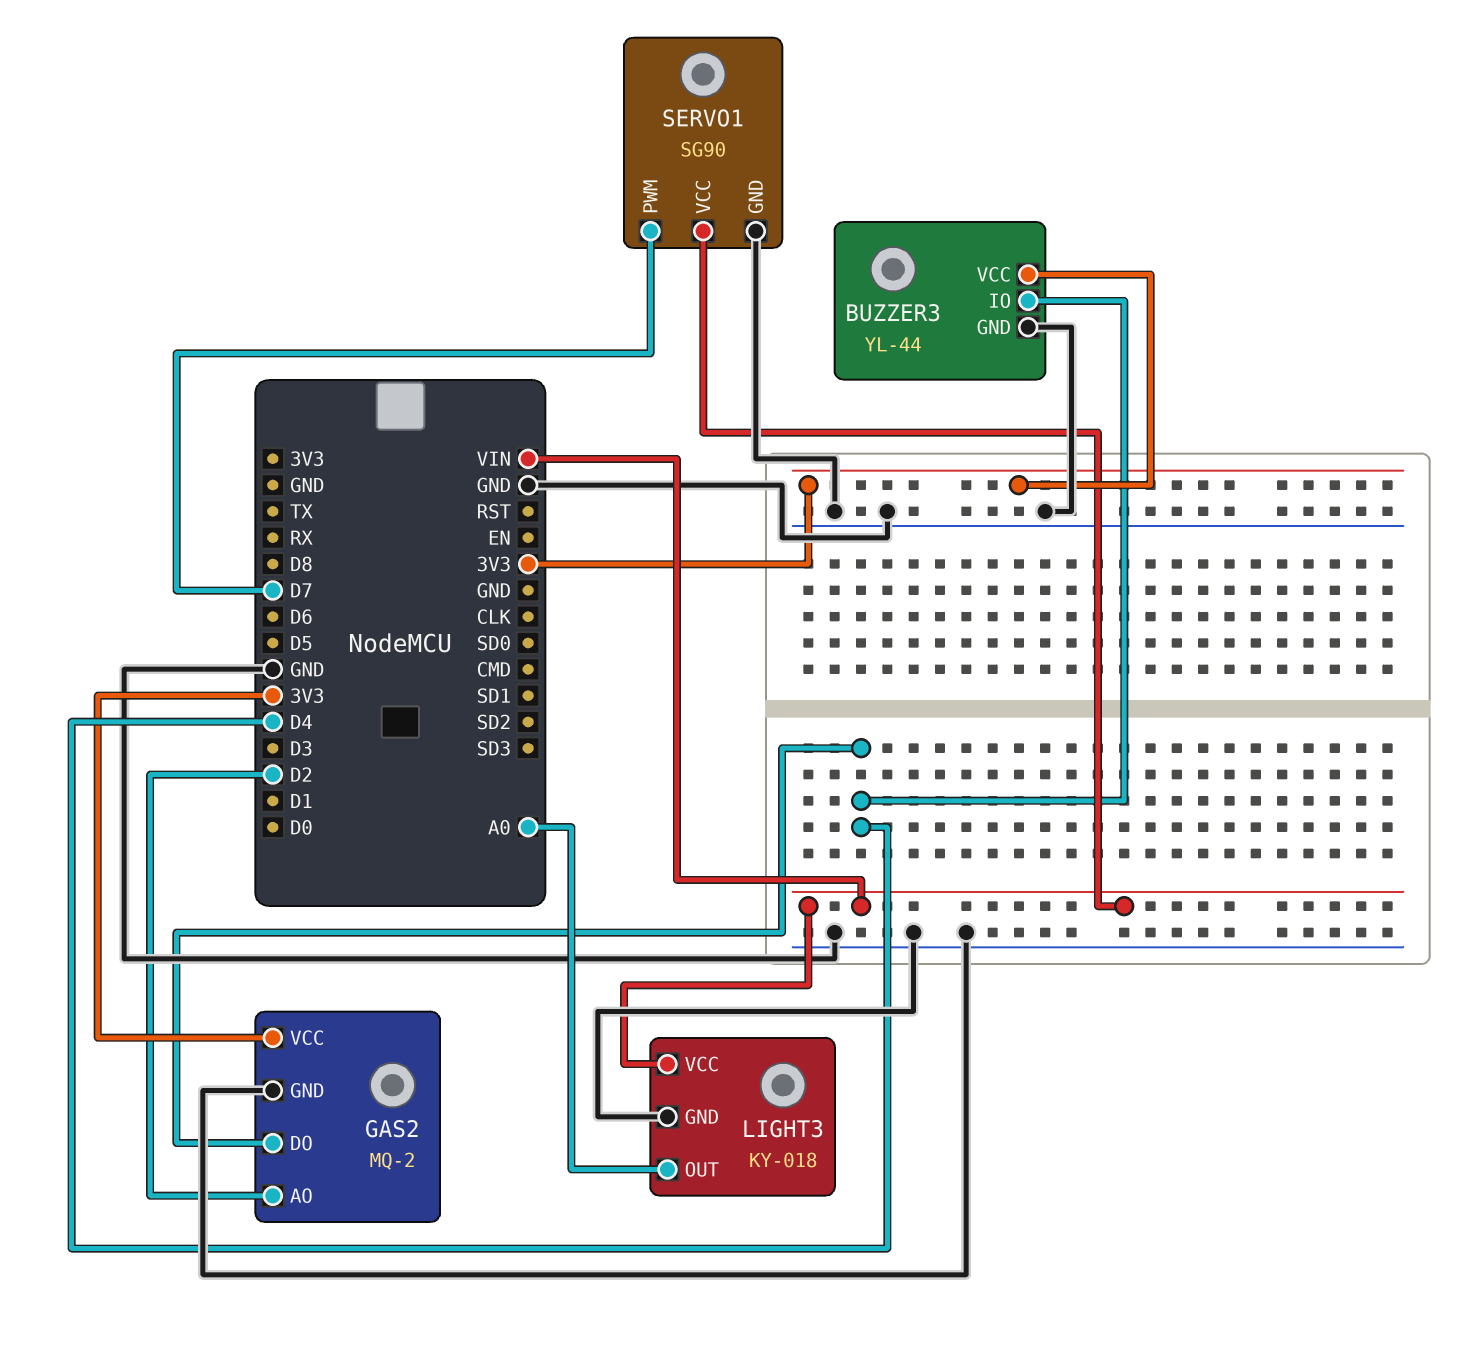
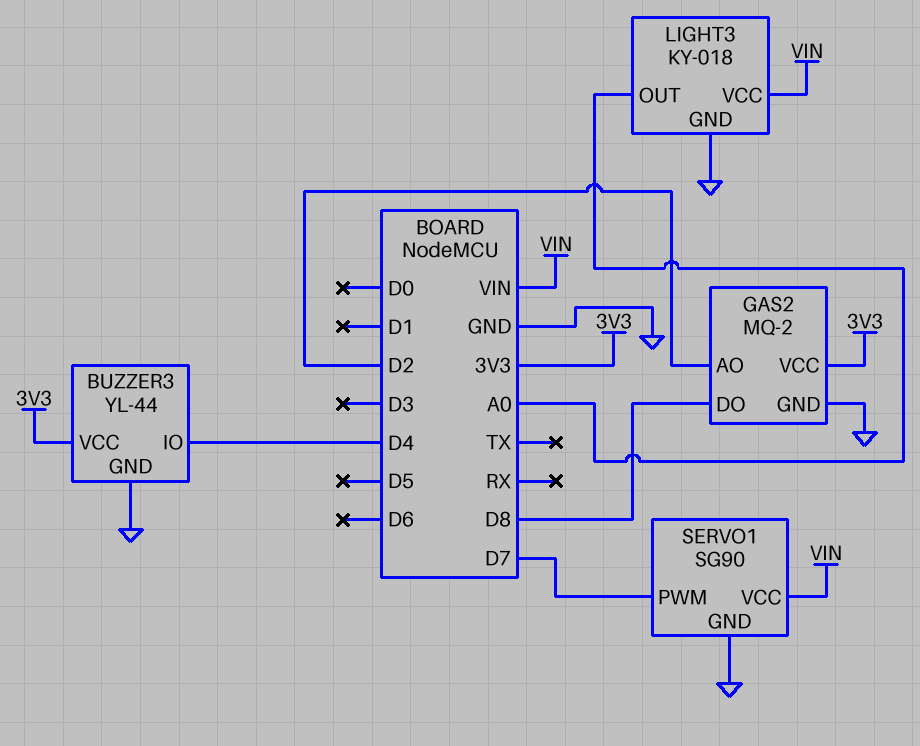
GAS2 pin DO: D4 -> D8

